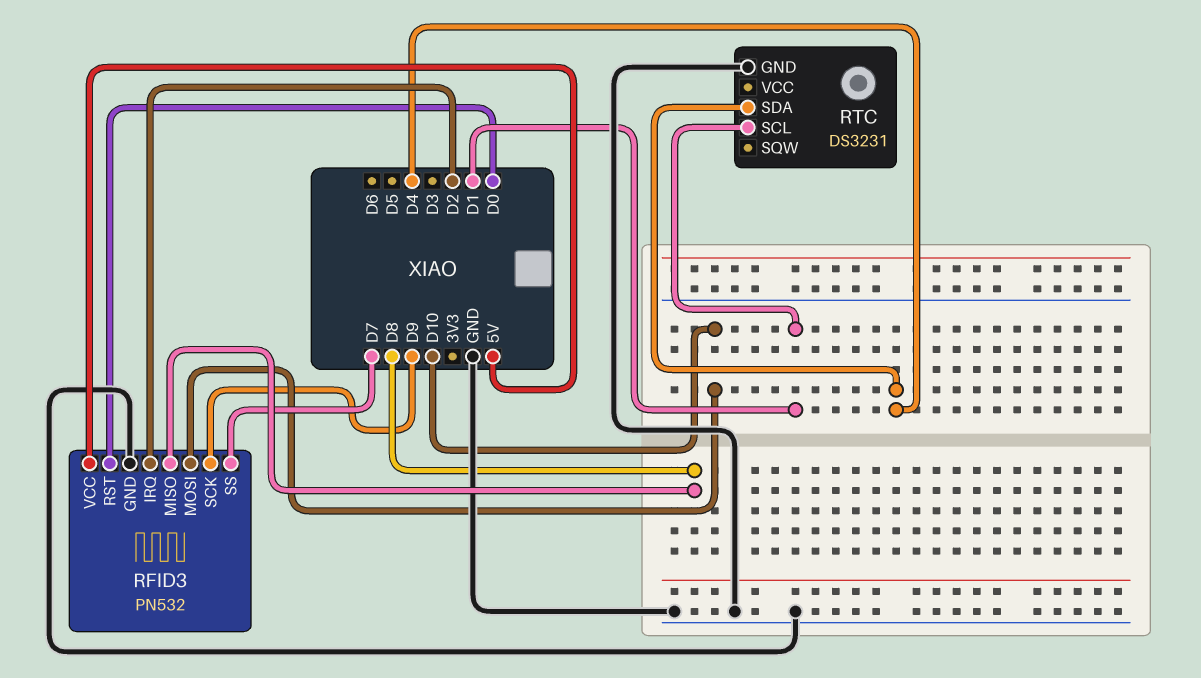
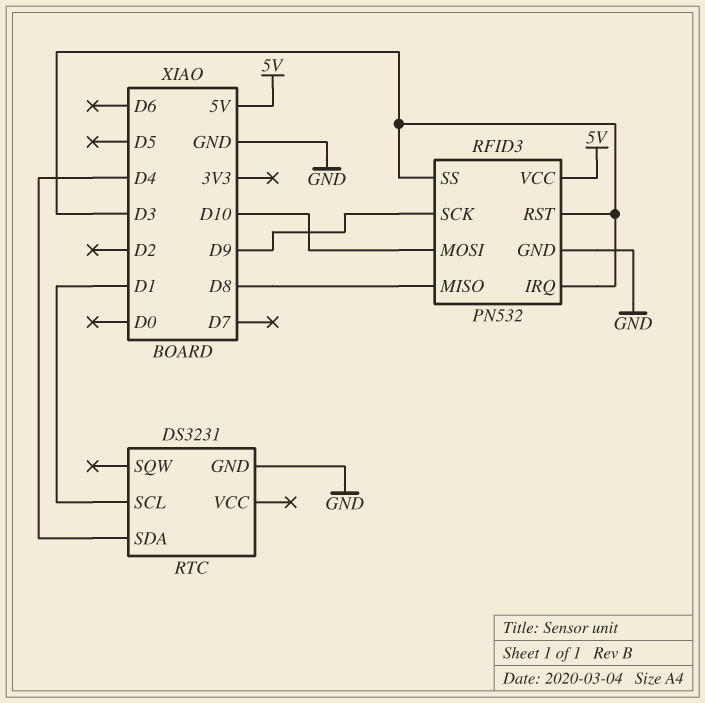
RFID3 pin IRQ: D2 -> D3
RFID3 pin RST: D0 -> D3
RFID3 pin SS: D7 -> D3

